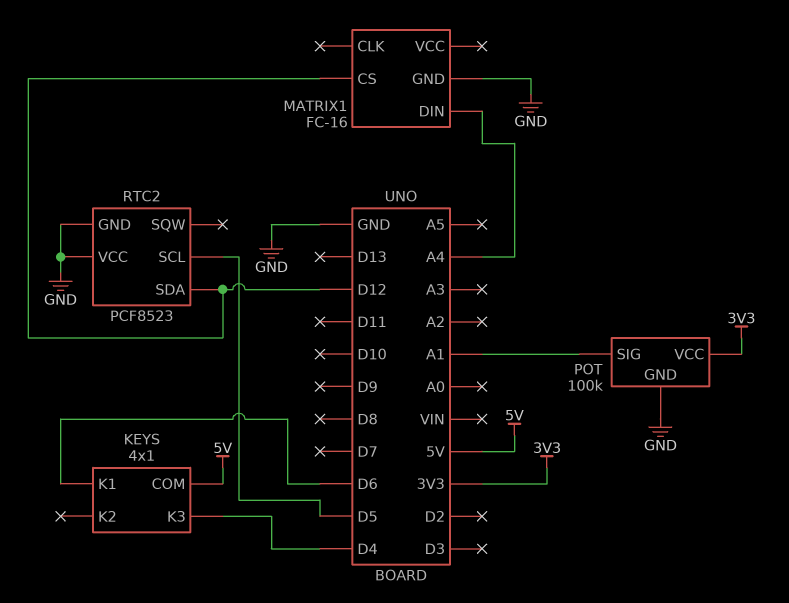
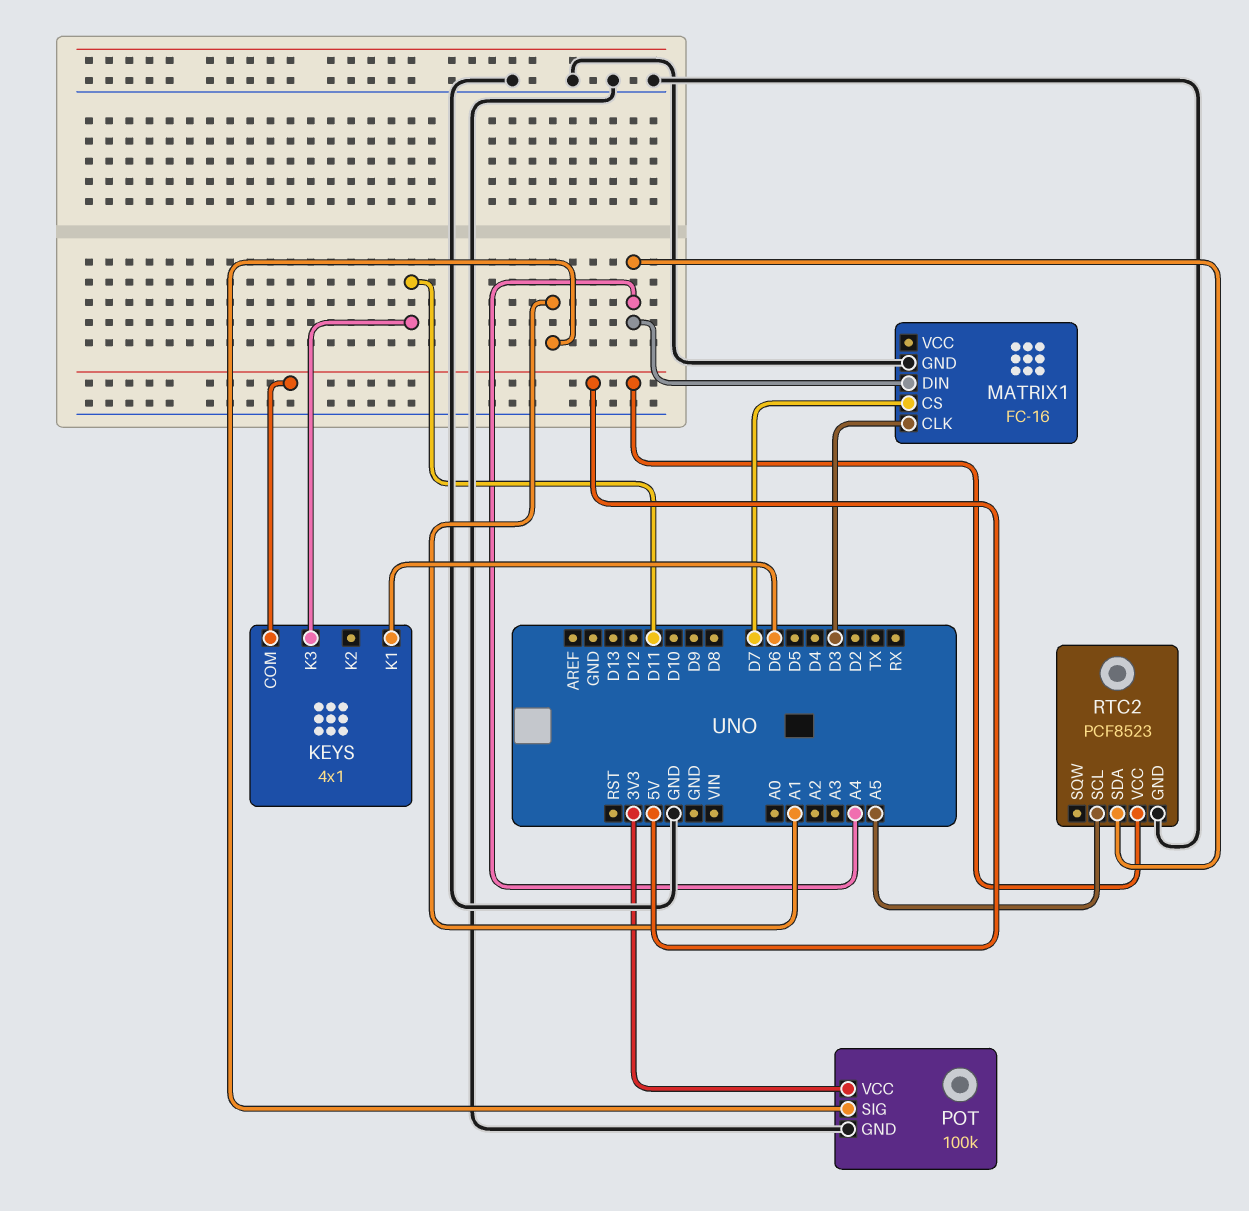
KEYS pin K3: D4 -> D11
MATRIX1 pin CLK: none -> D3
MATRIX1 pin CS: D12 -> D7
RTC2 pin SCL: D5 -> A5
RTC2 pin SDA: D12 -> A4
RTC2 pin VCC: GND -> 5V

